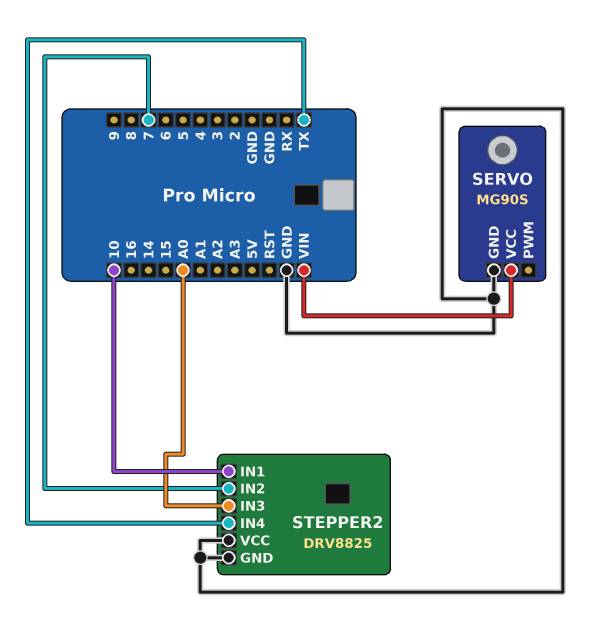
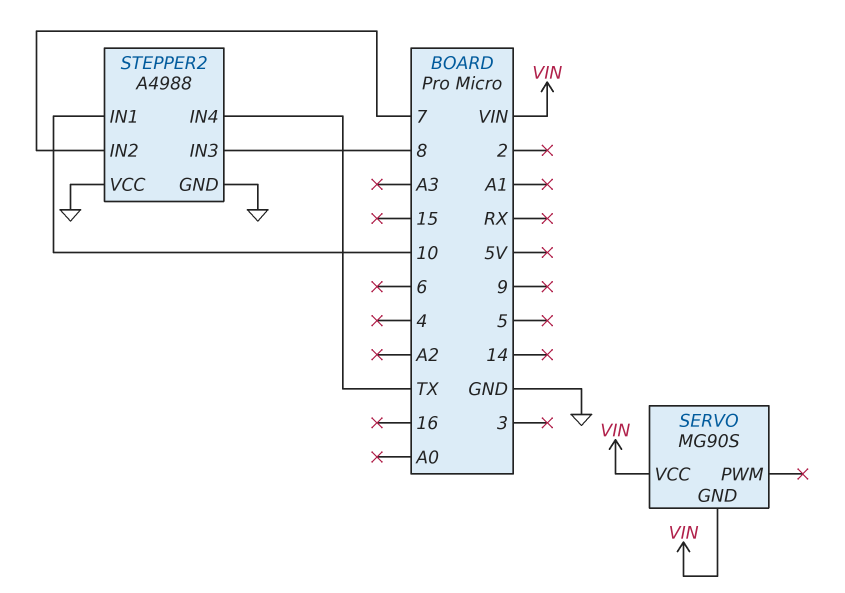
SERVO pin GND: GND -> VIN
STEPPER2: DRV8825 -> A4988
STEPPER2 pin IN3: A0 -> 8

